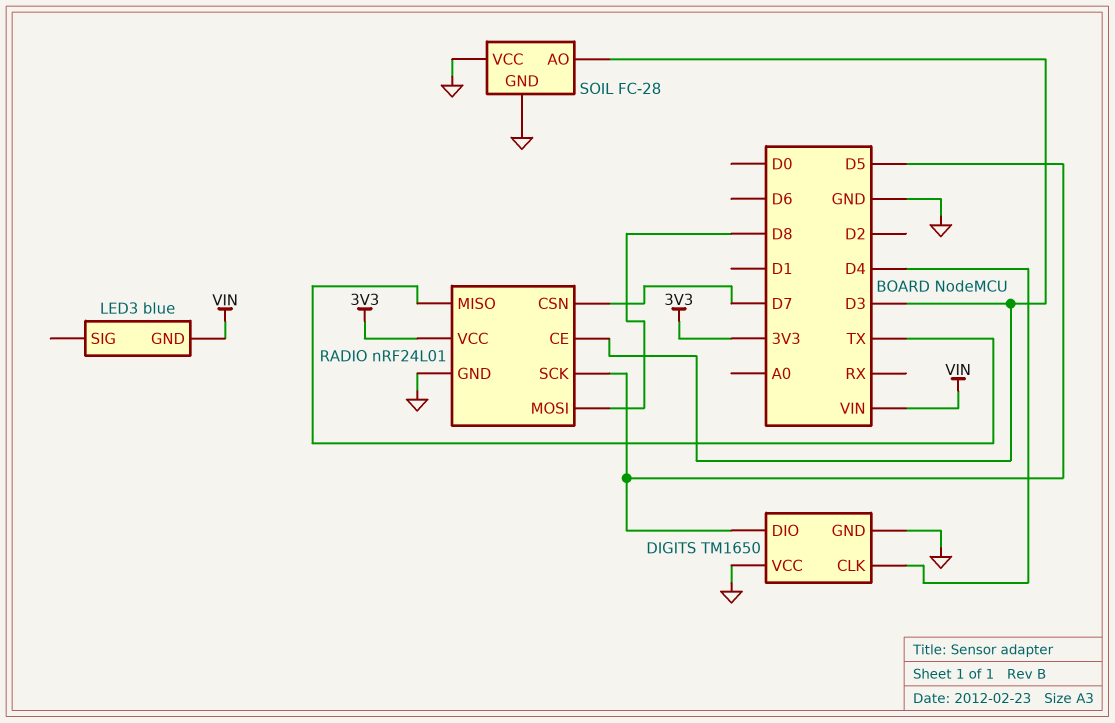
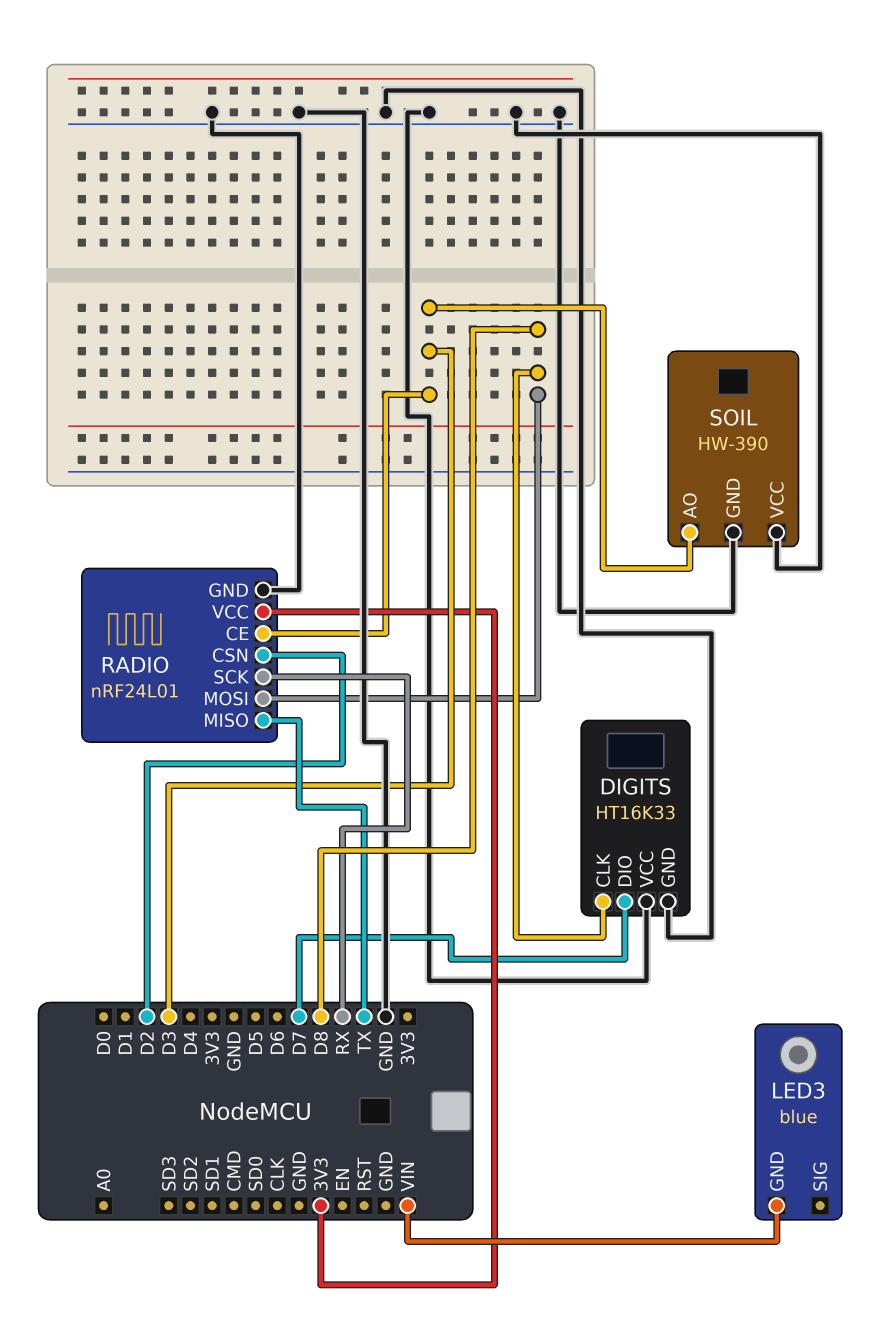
DIGITS: TM1650 -> HT16K33
DIGITS pin CLK: D4 -> D8
DIGITS pin DIO: D5 -> D7
RADIO pin CSN: D7 -> D2
RADIO pin SCK: D5 -> RX
SOIL: FC-28 -> HW-390

